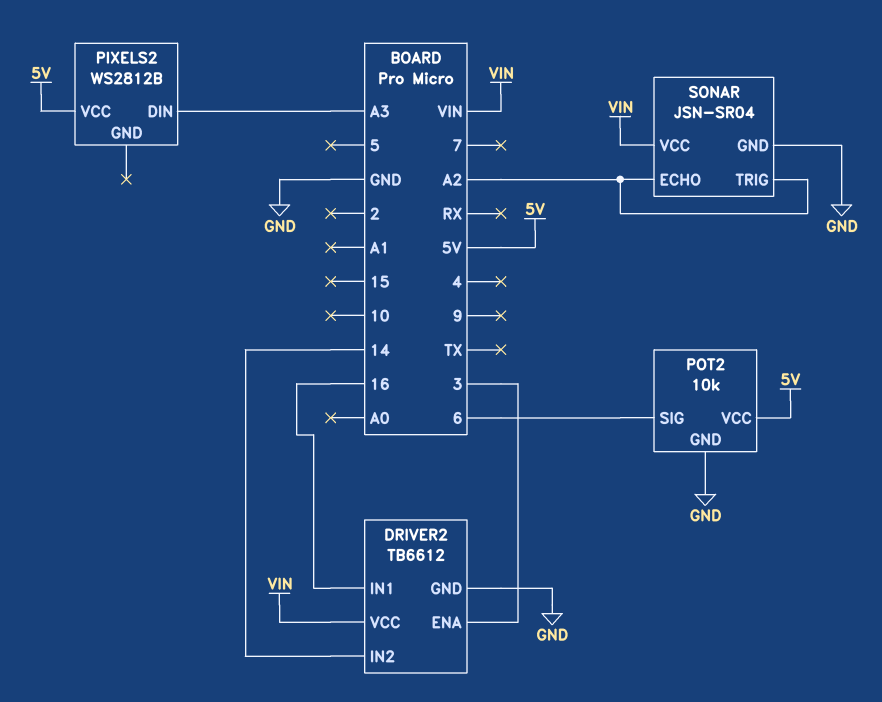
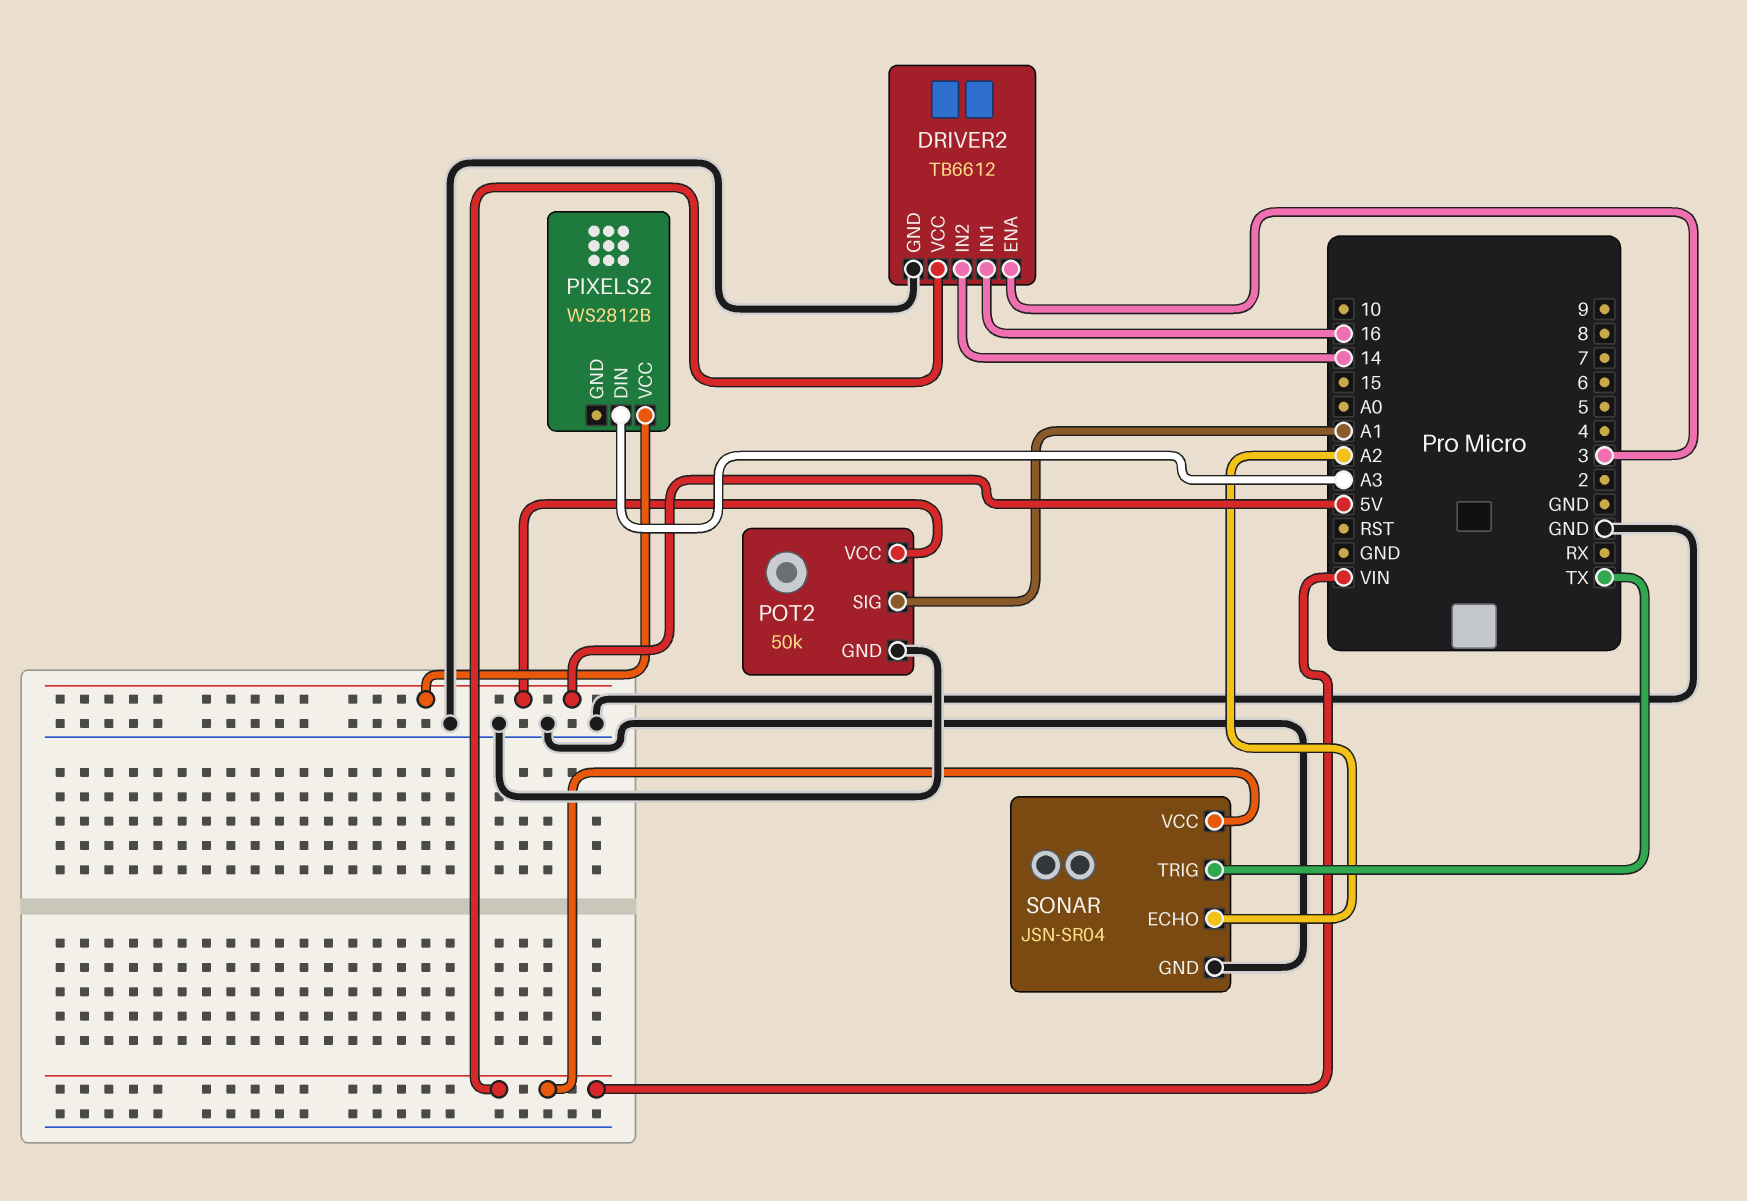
POT2: 10k -> 50k
POT2 pin SIG: 6 -> A1
SONAR pin TRIG: A2 -> TX

